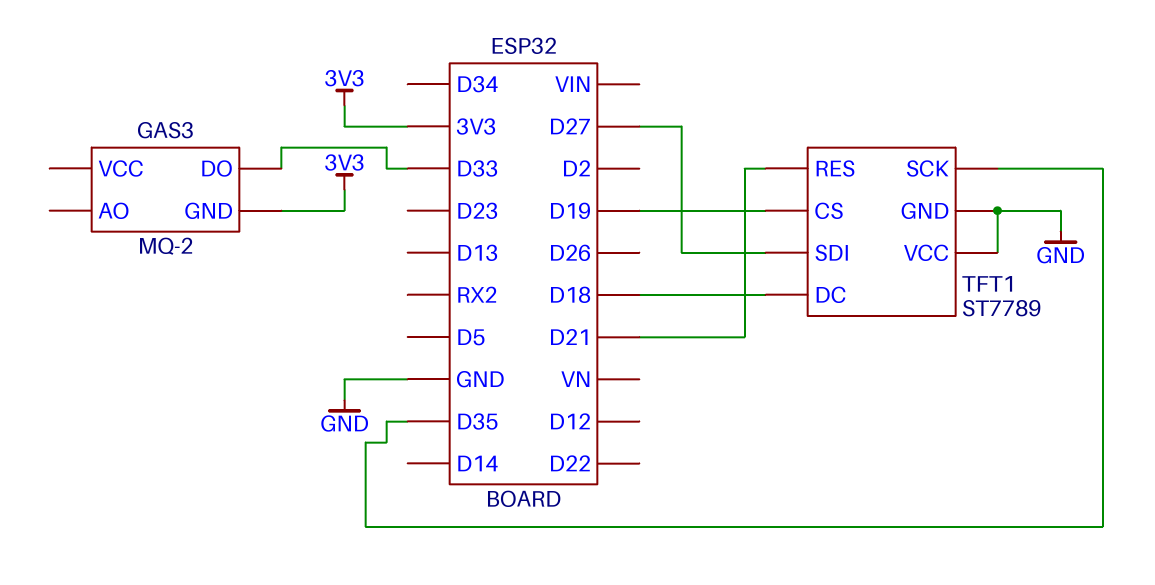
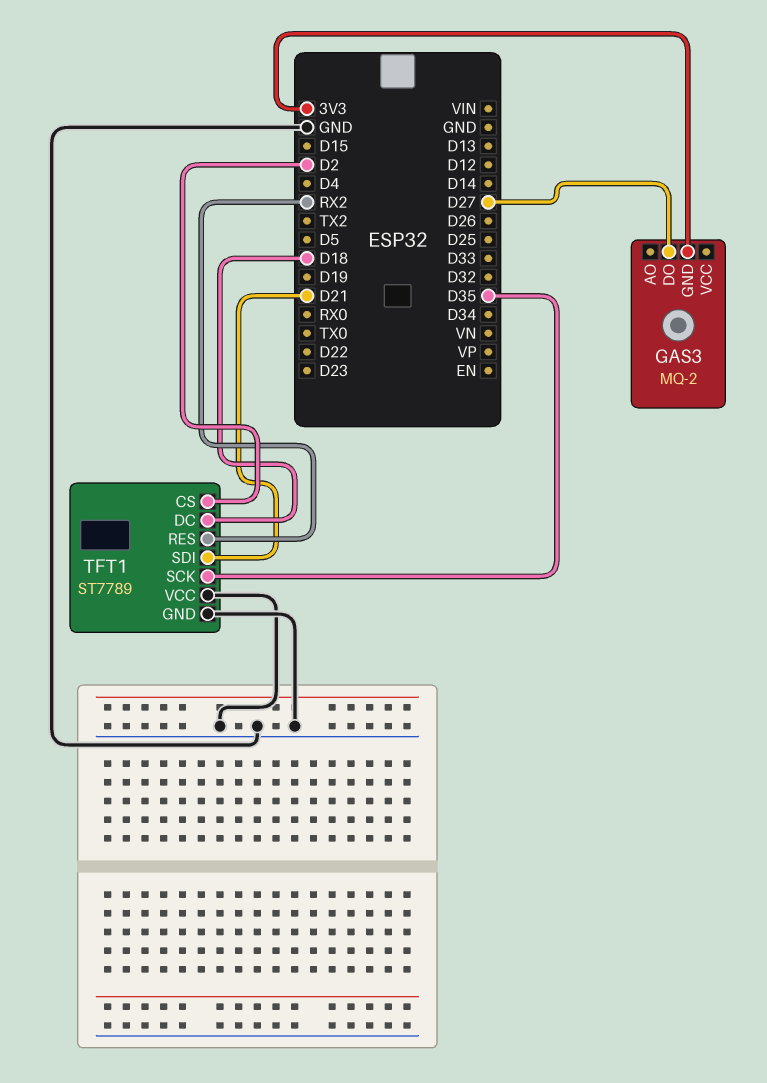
GAS3 pin DO: D33 -> D27
TFT1 pin CS: D19 -> D2
TFT1 pin RES: D21 -> RX2
TFT1 pin SDI: D27 -> D21

